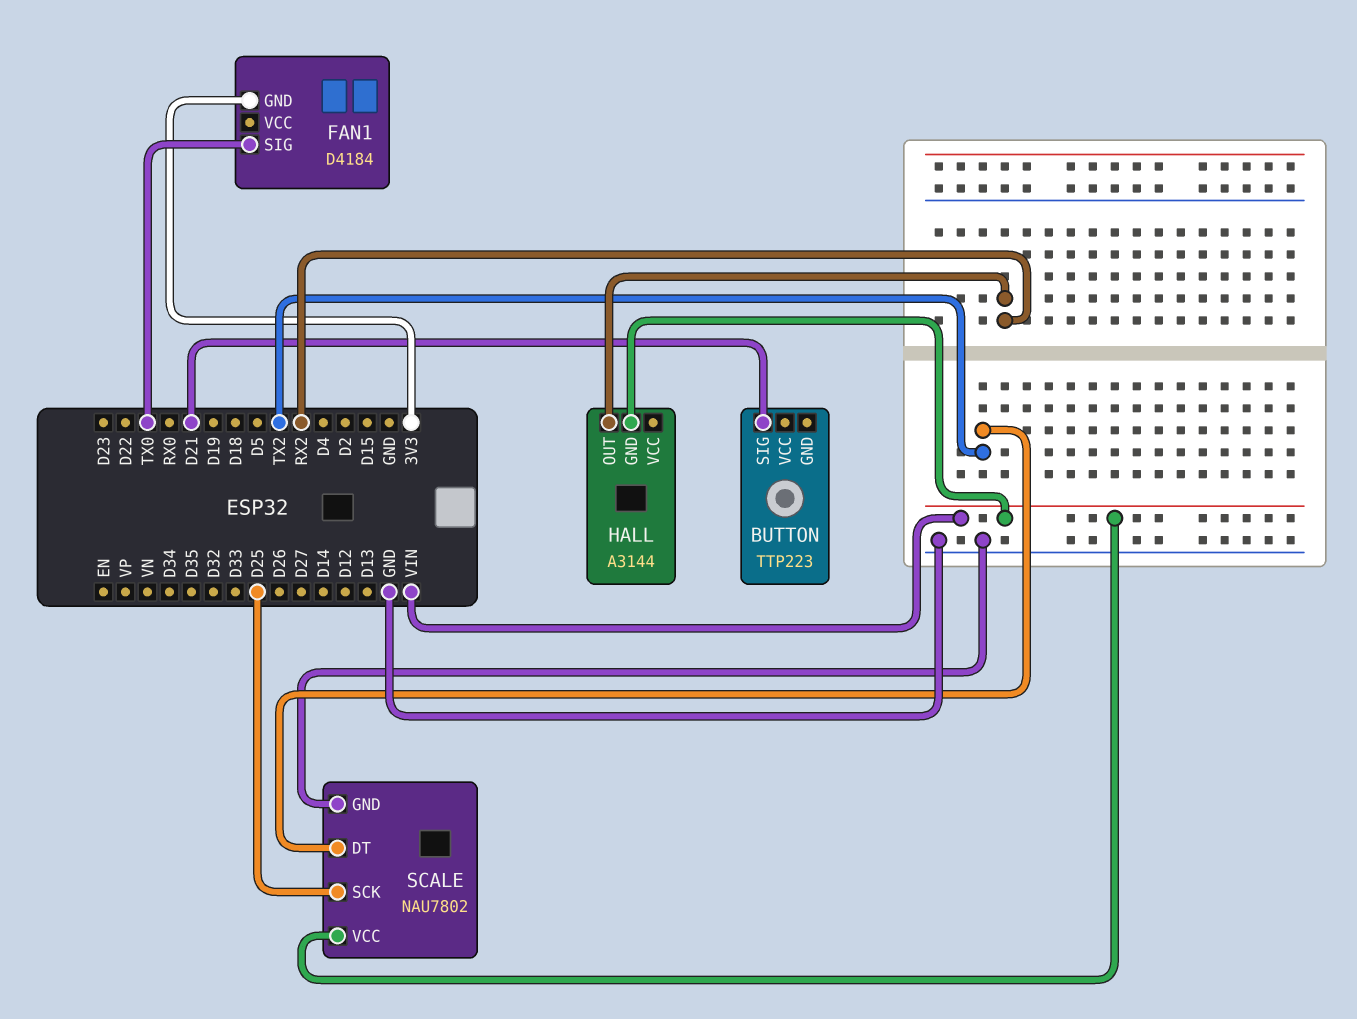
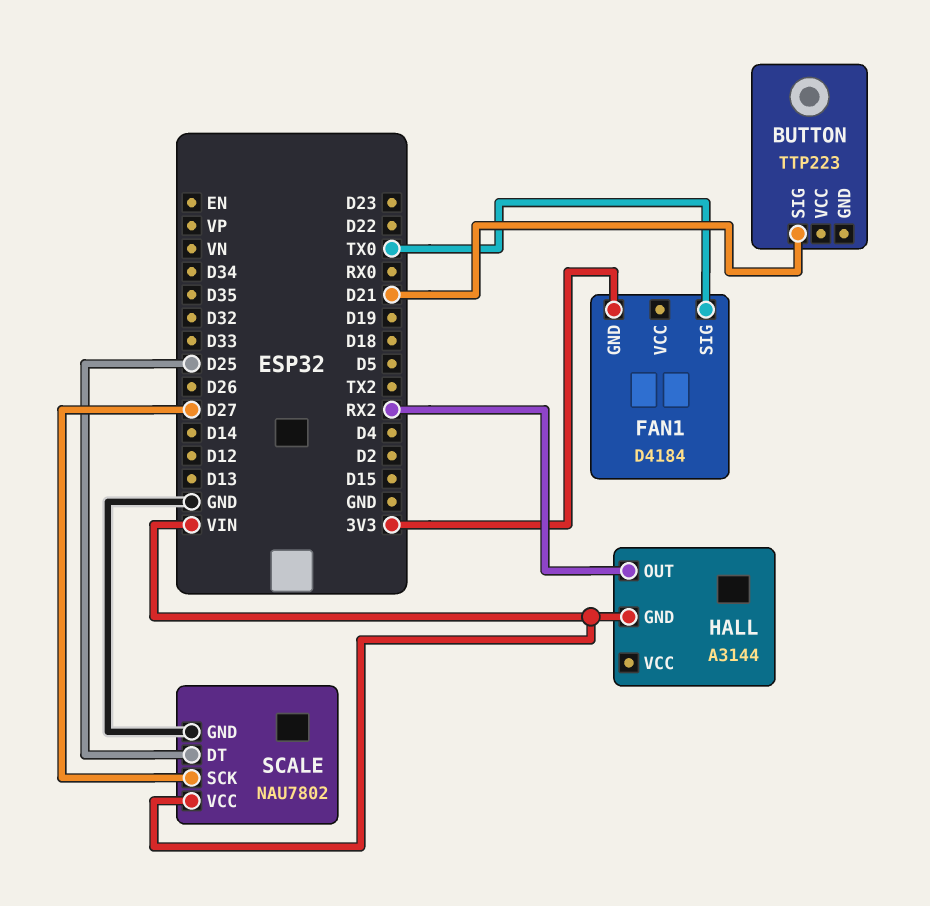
SCALE pin DT: TX2 -> D25
SCALE pin SCK: D25 -> D27

